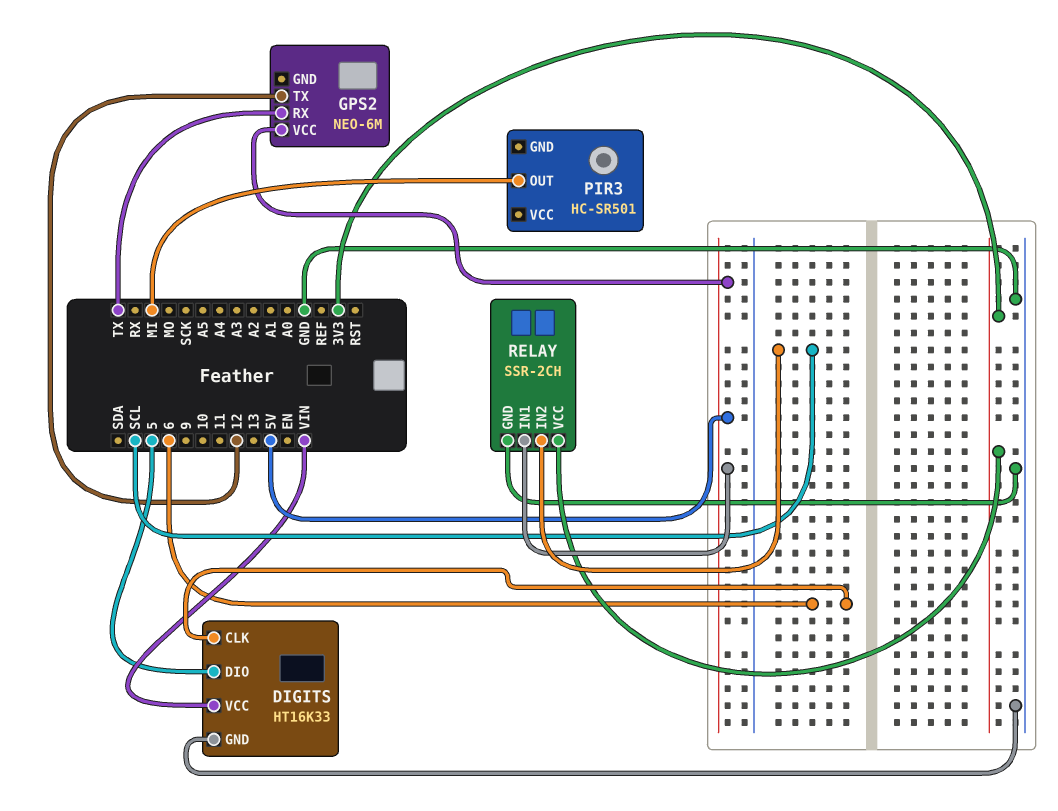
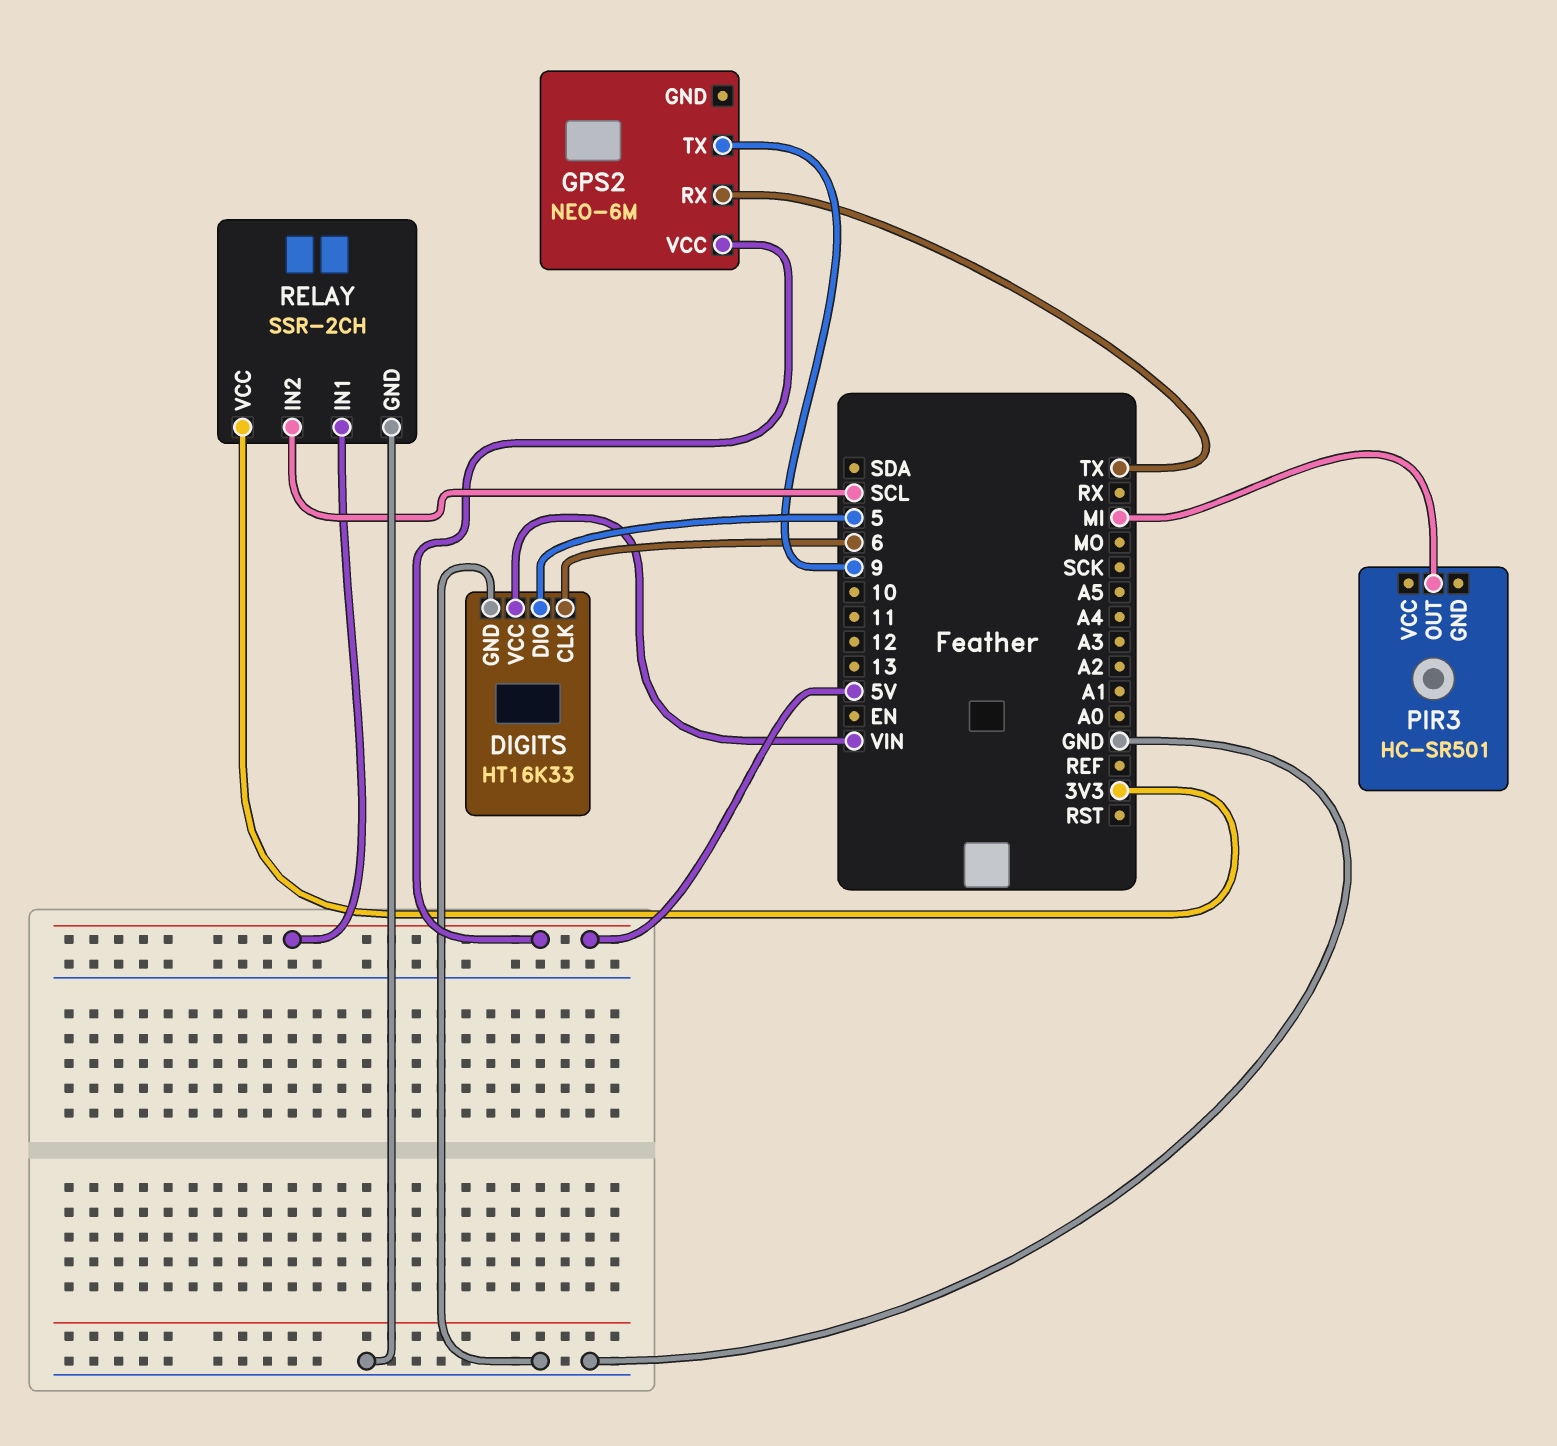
GPS2 pin TX: 12 -> 9

